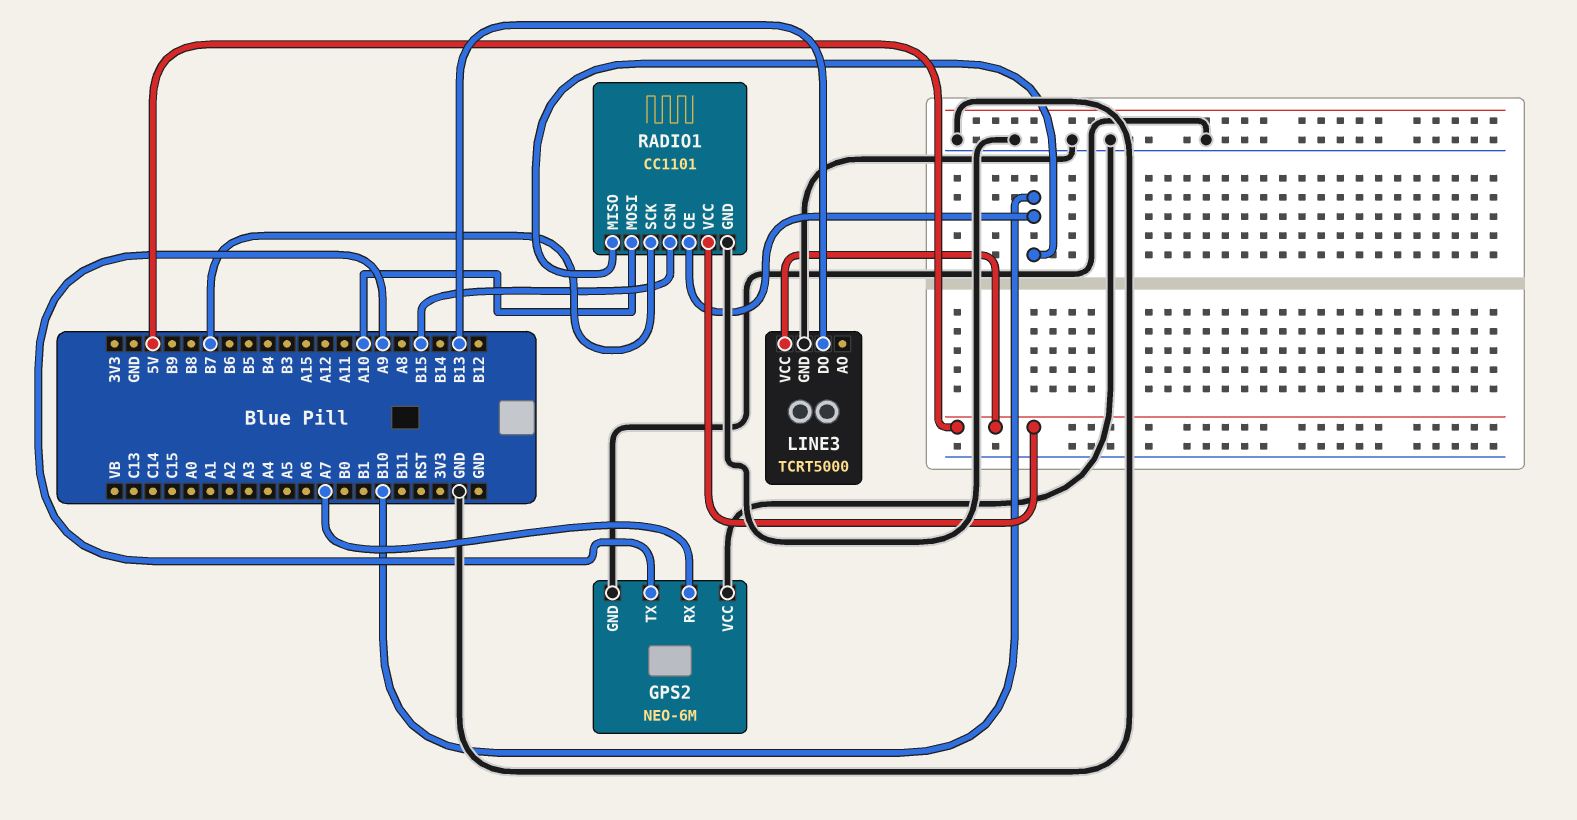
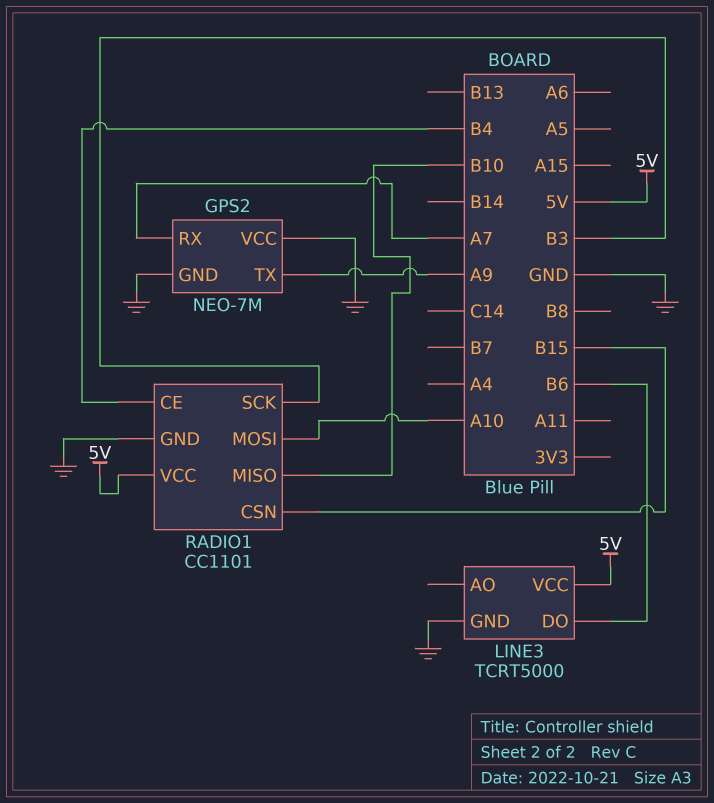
GPS2: NEO-6M -> NEO-7M
LINE3 pin DO: B13 -> B6
RADIO1 pin CE: B10 -> B4
RADIO1 pin SCK: B7 -> B3

